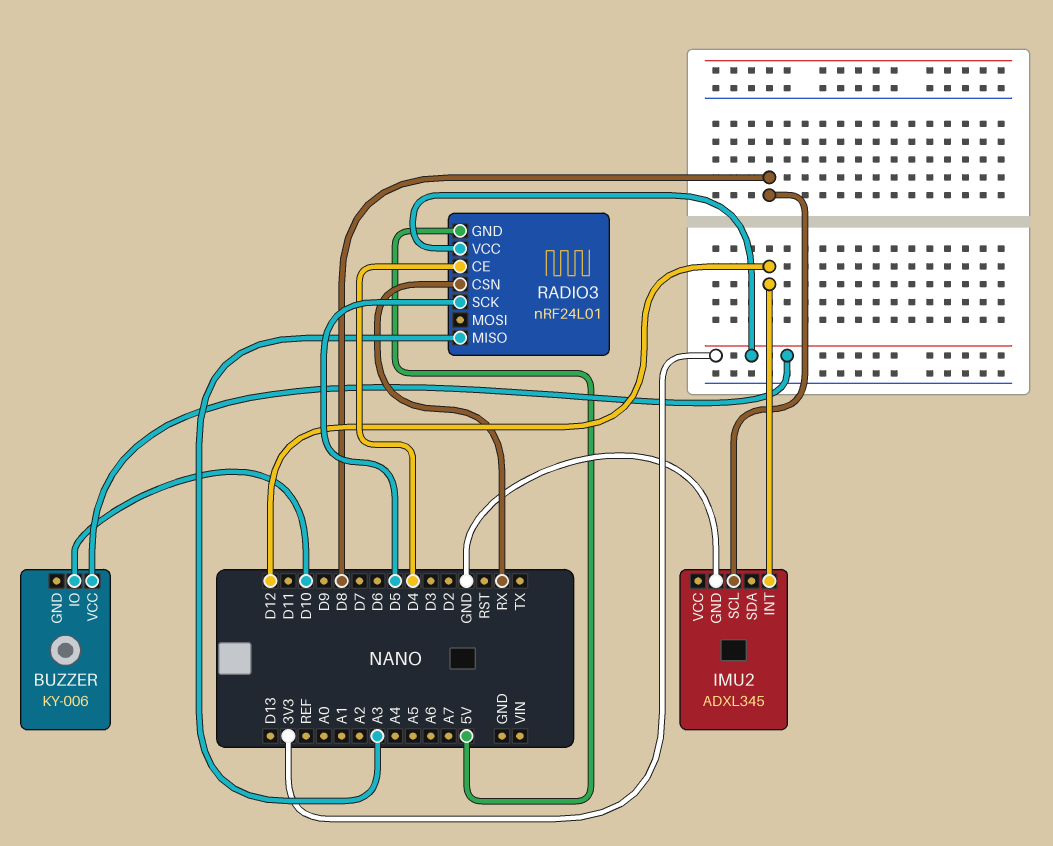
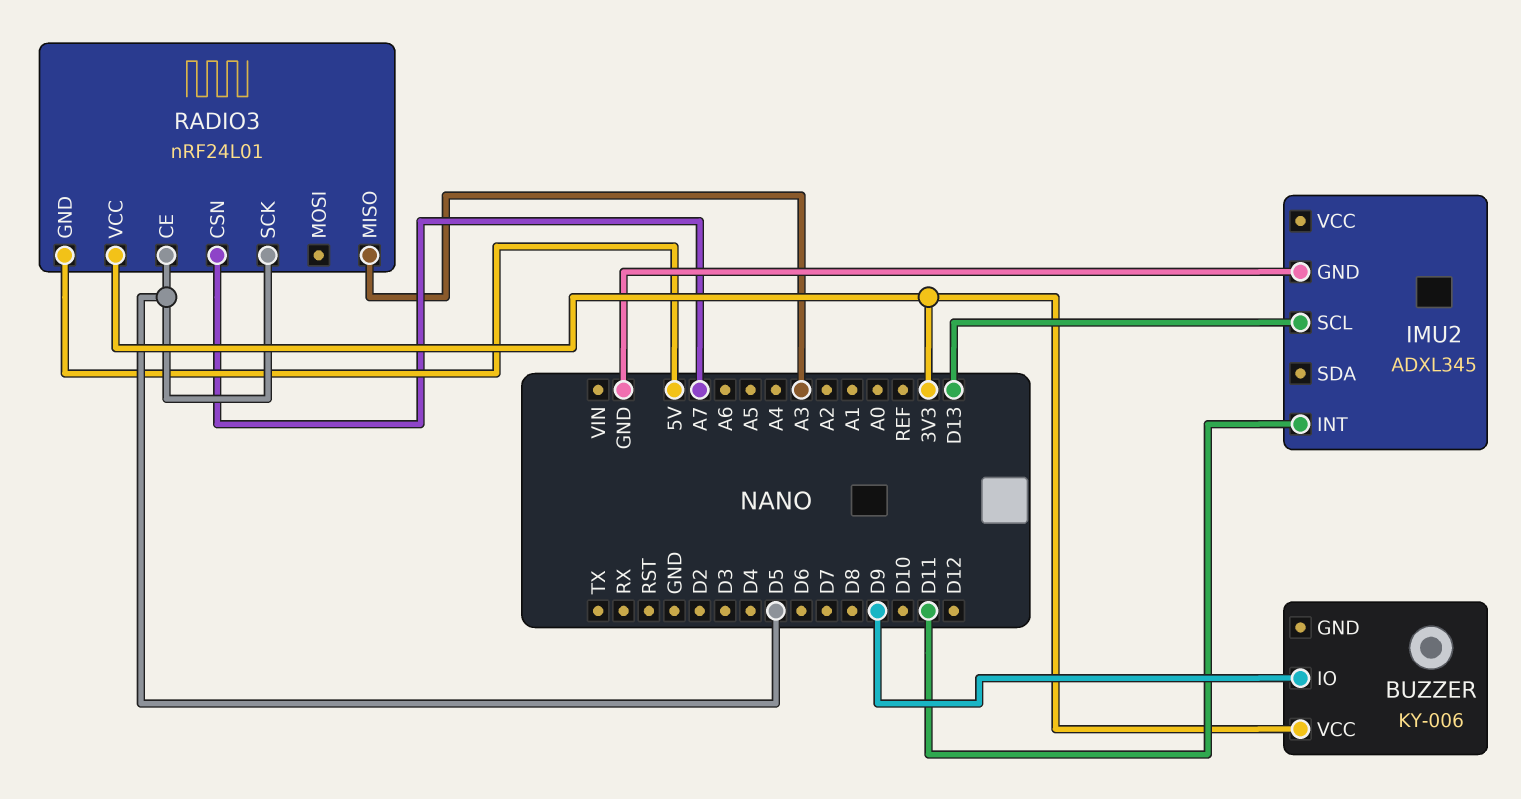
BUZZER pin IO: D10 -> D9
IMU2 pin INT: D12 -> D11
IMU2 pin SCL: D8 -> D13
RADIO3 pin CE: D4 -> D5
RADIO3 pin CSN: RX -> A7

